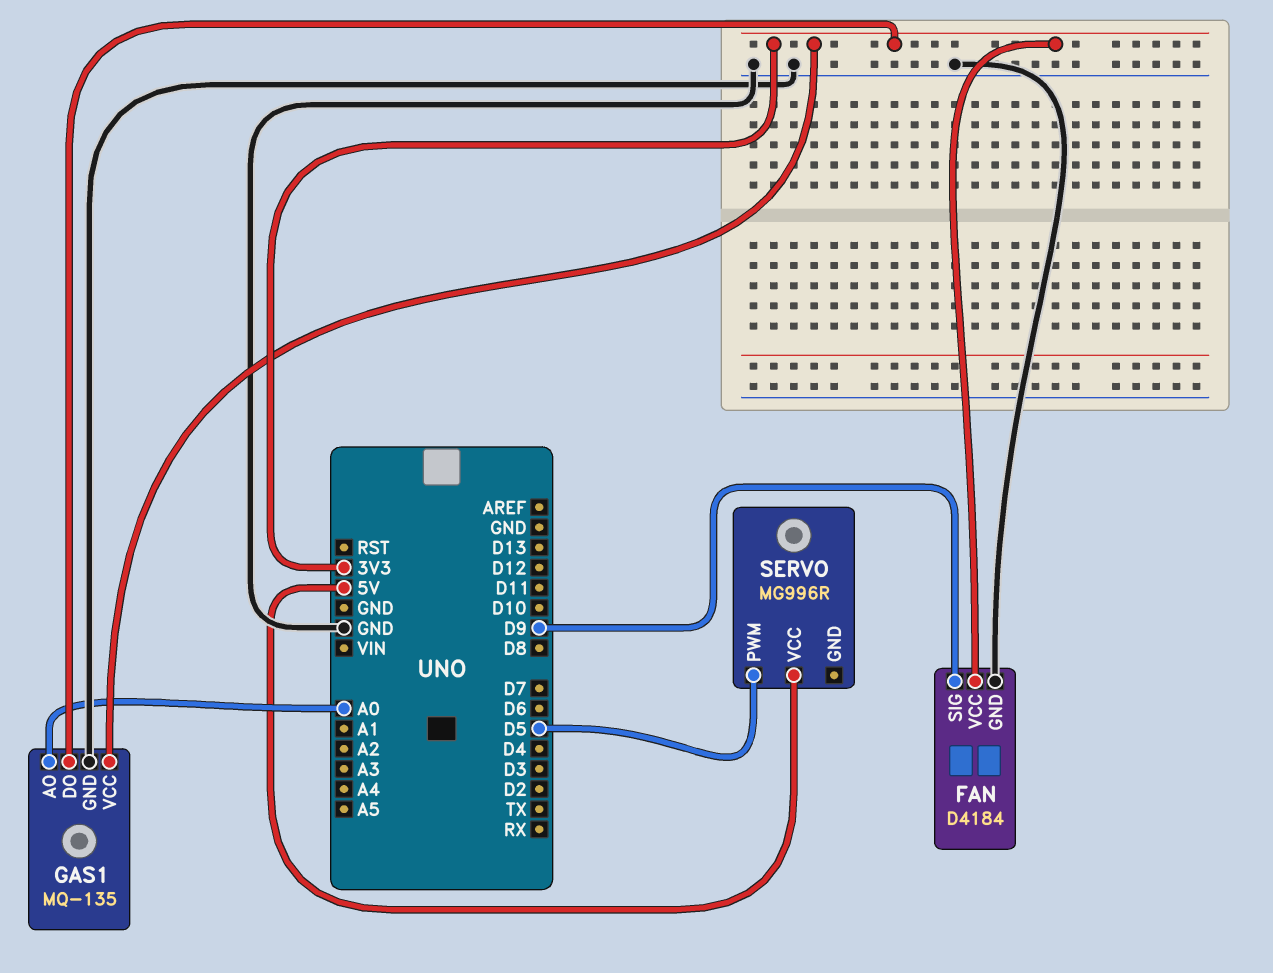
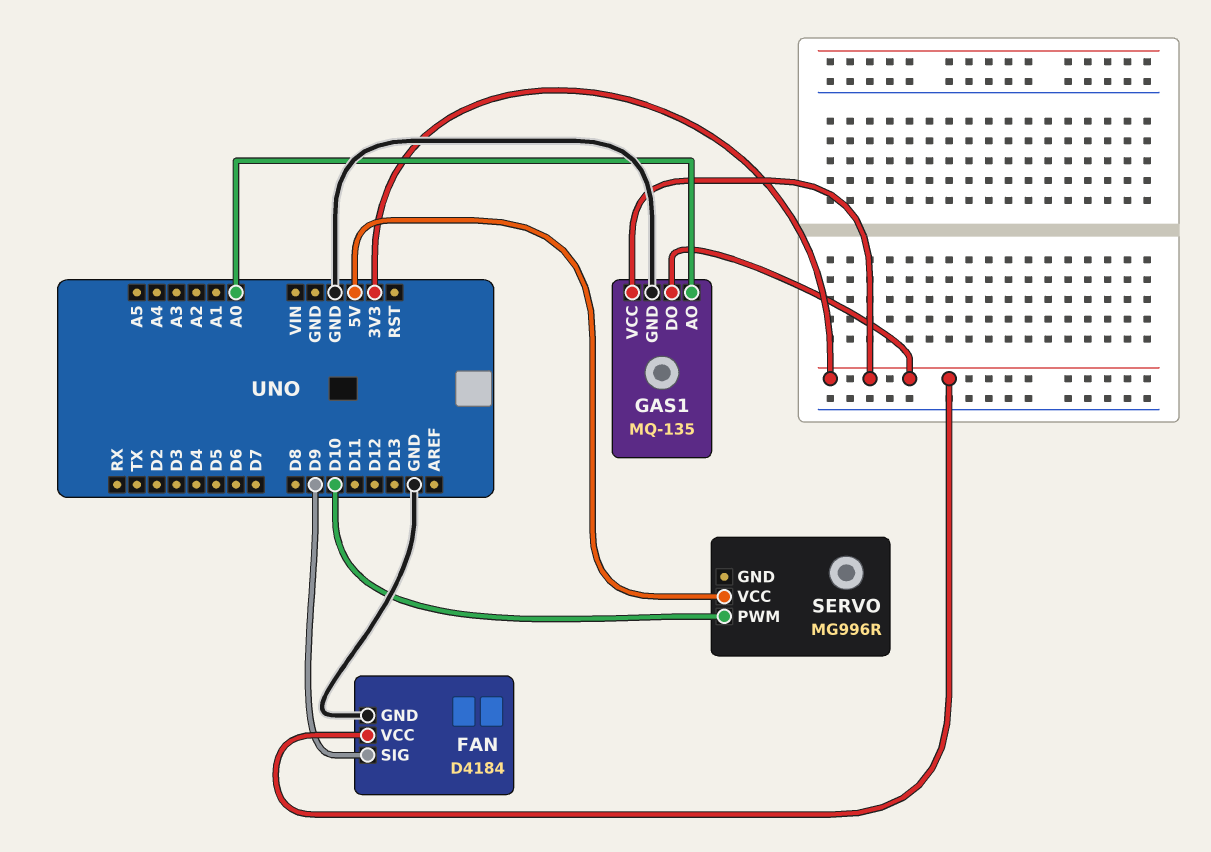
SERVO pin PWM: D5 -> D10

